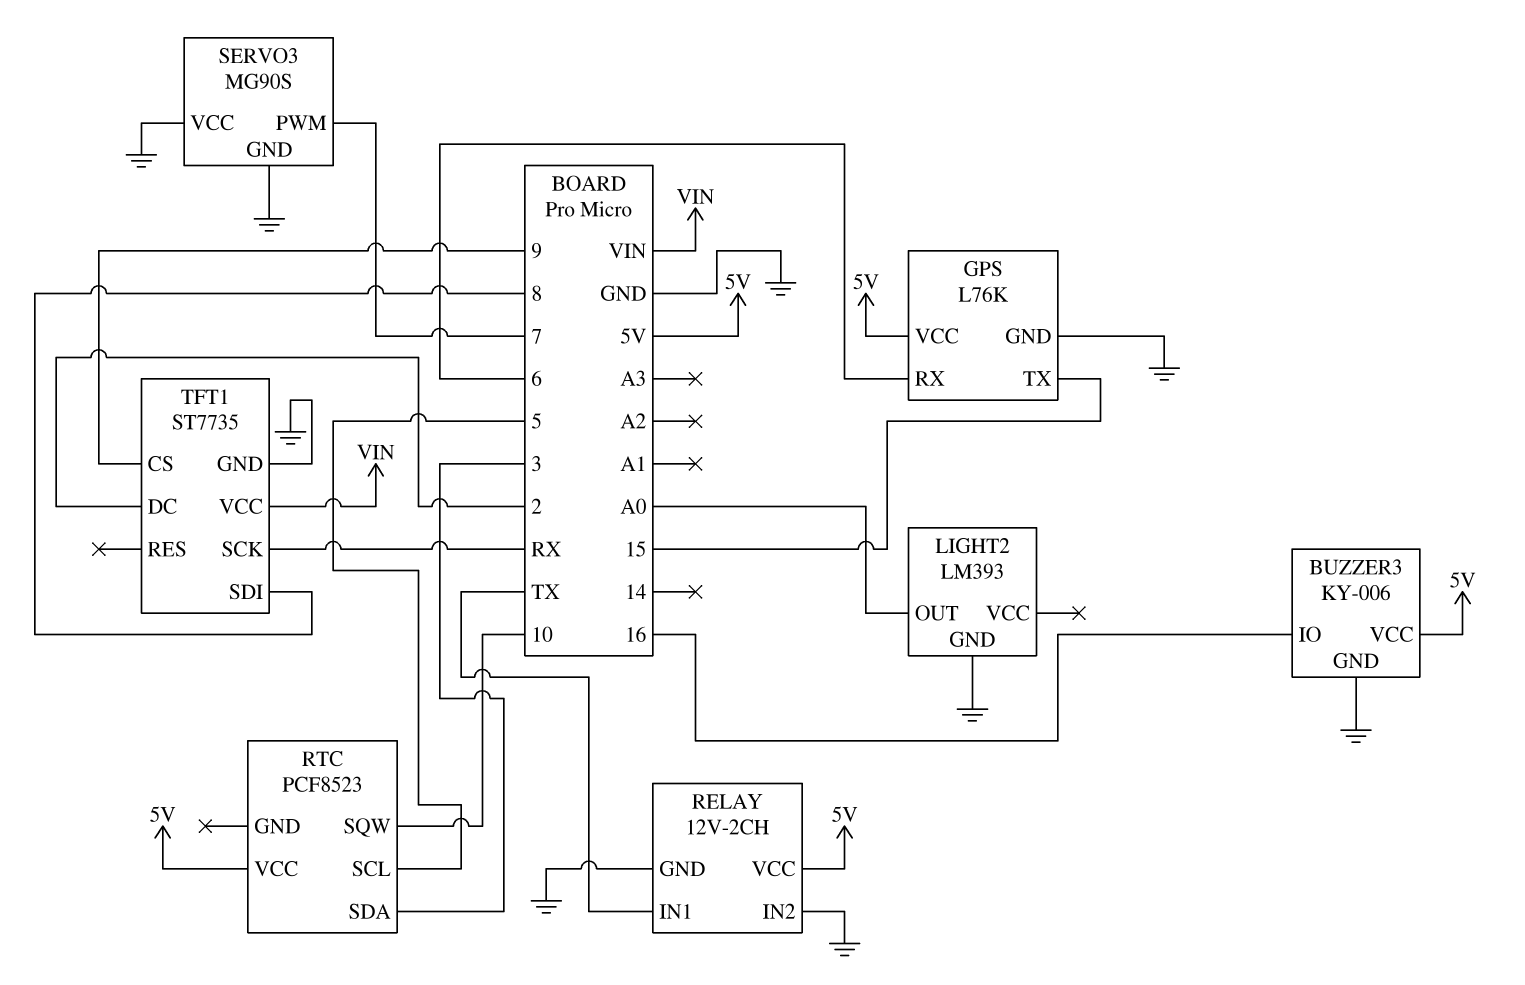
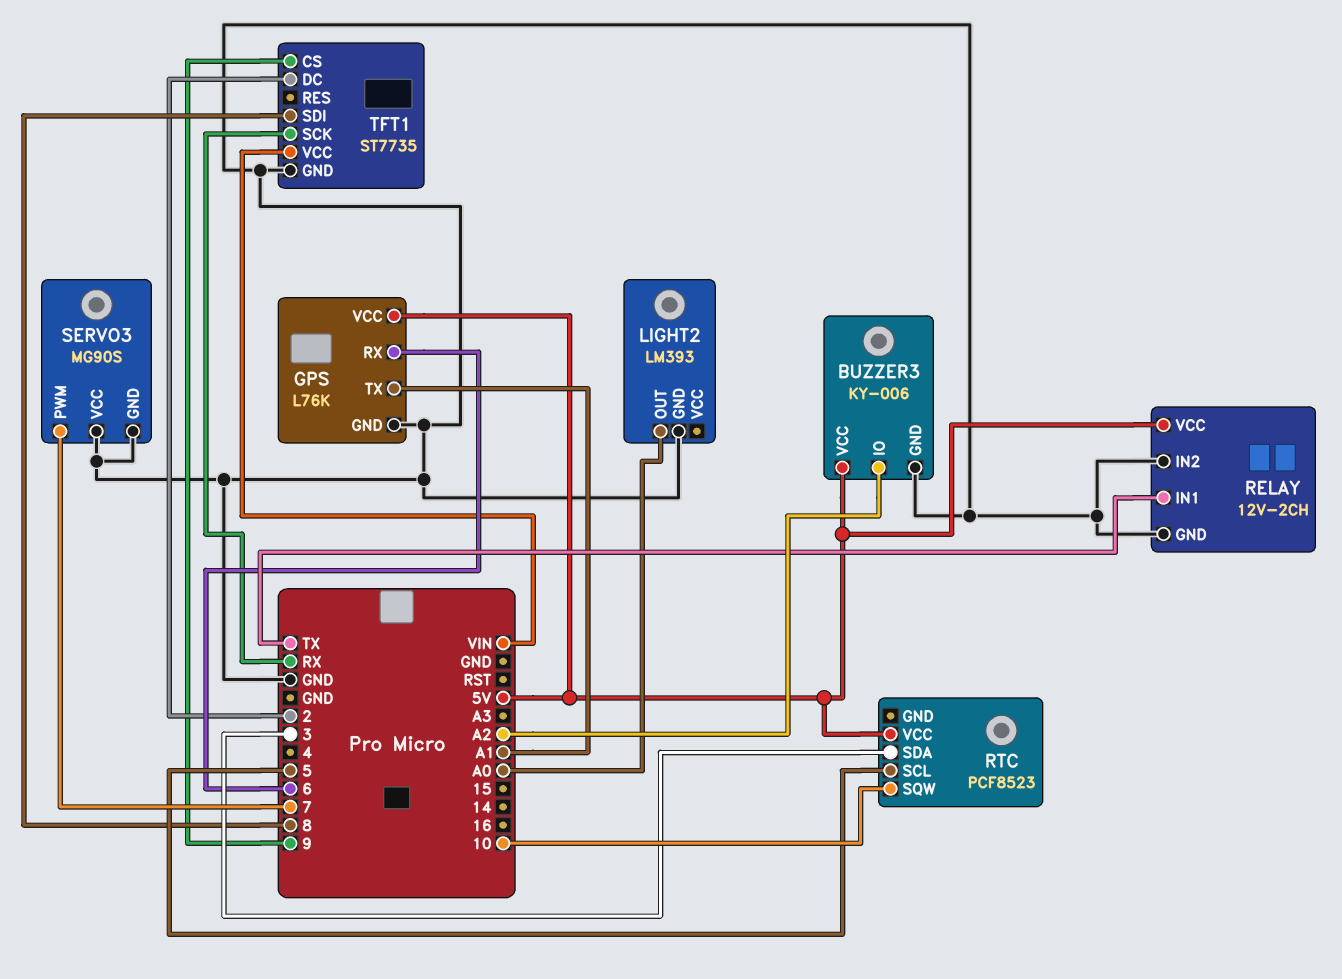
BUZZER3 pin IO: 16 -> A2
GPS pin TX: 15 -> A1

